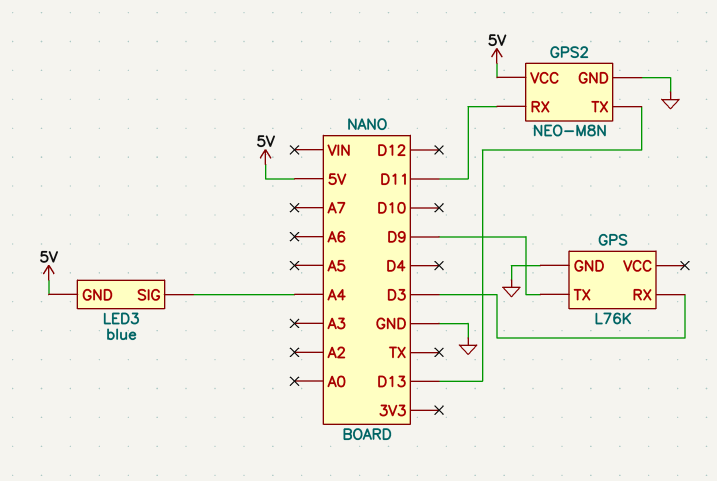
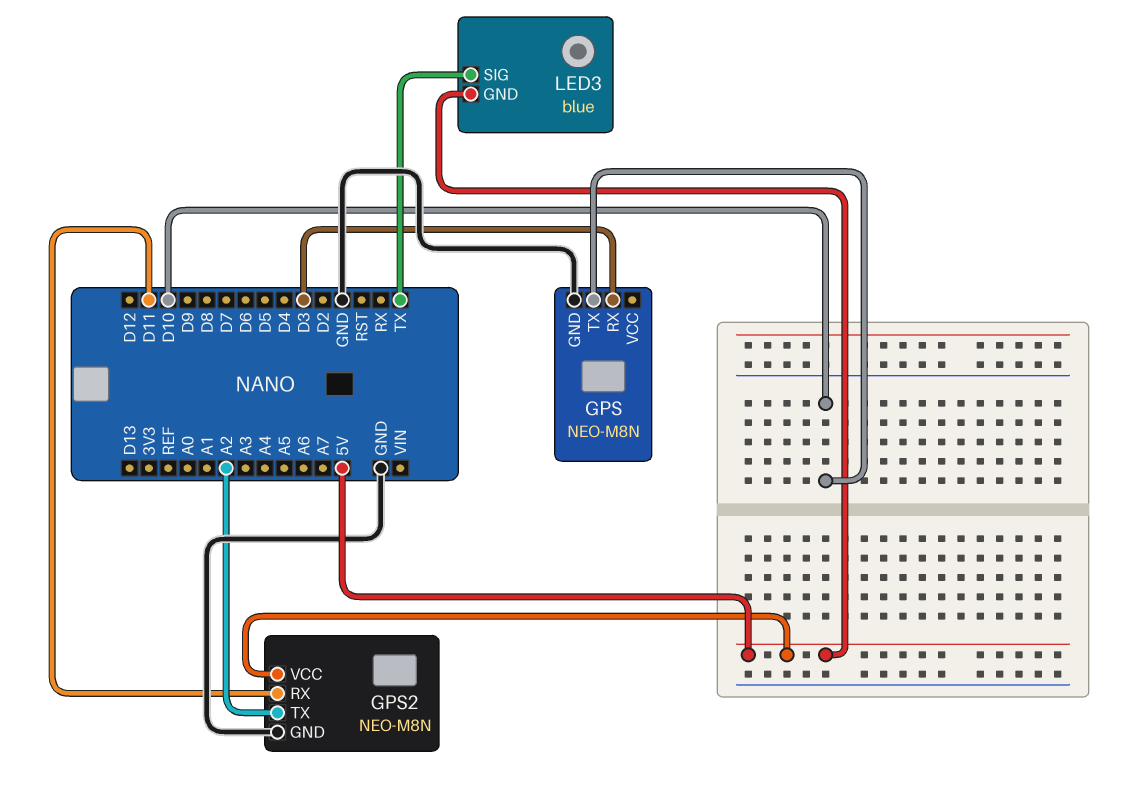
GPS: L76K -> NEO-M8N
GPS pin TX: D9 -> D10
GPS2 pin TX: D13 -> A2
LED3 pin SIG: A4 -> TX

